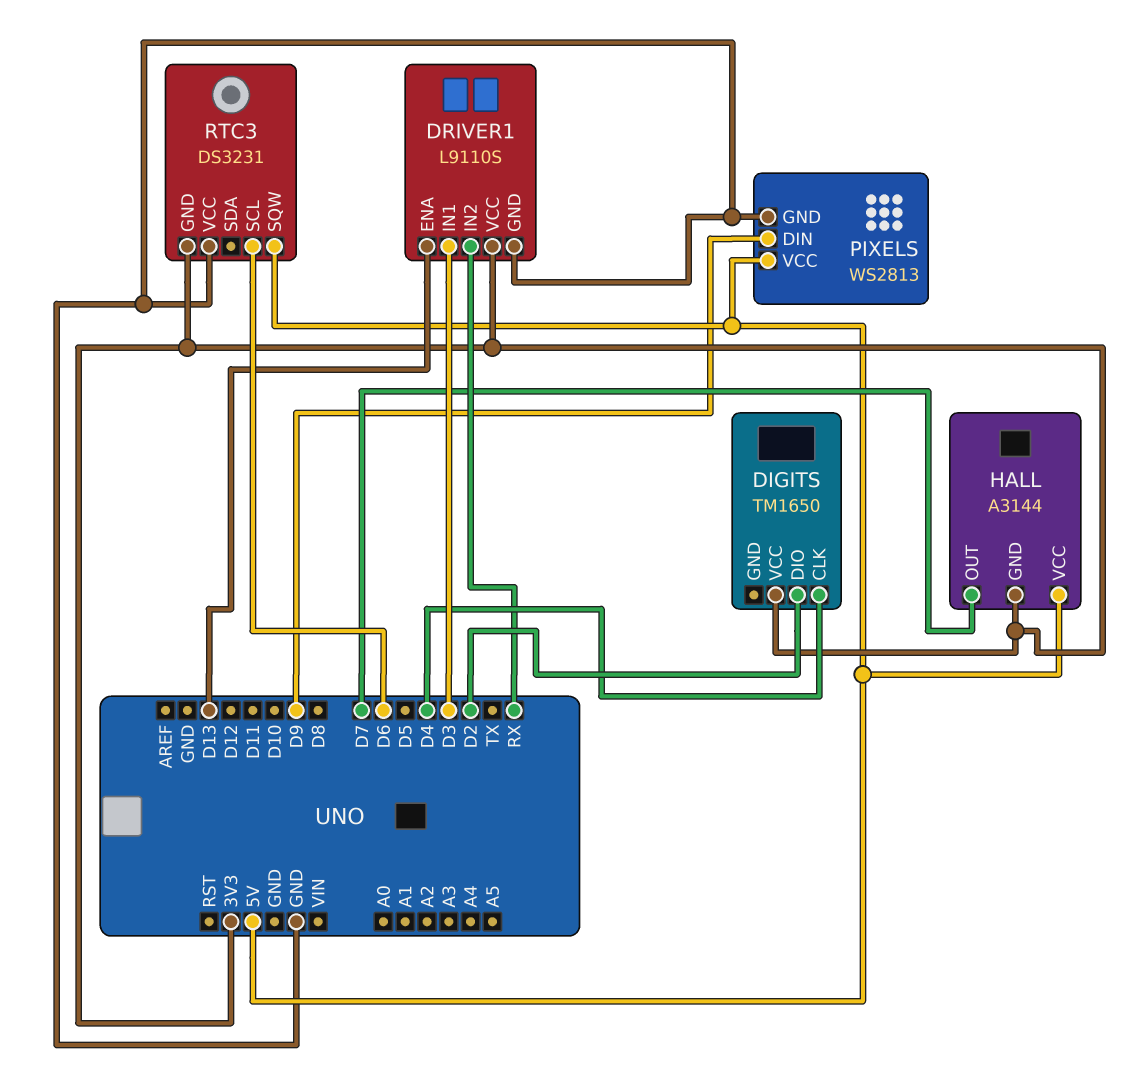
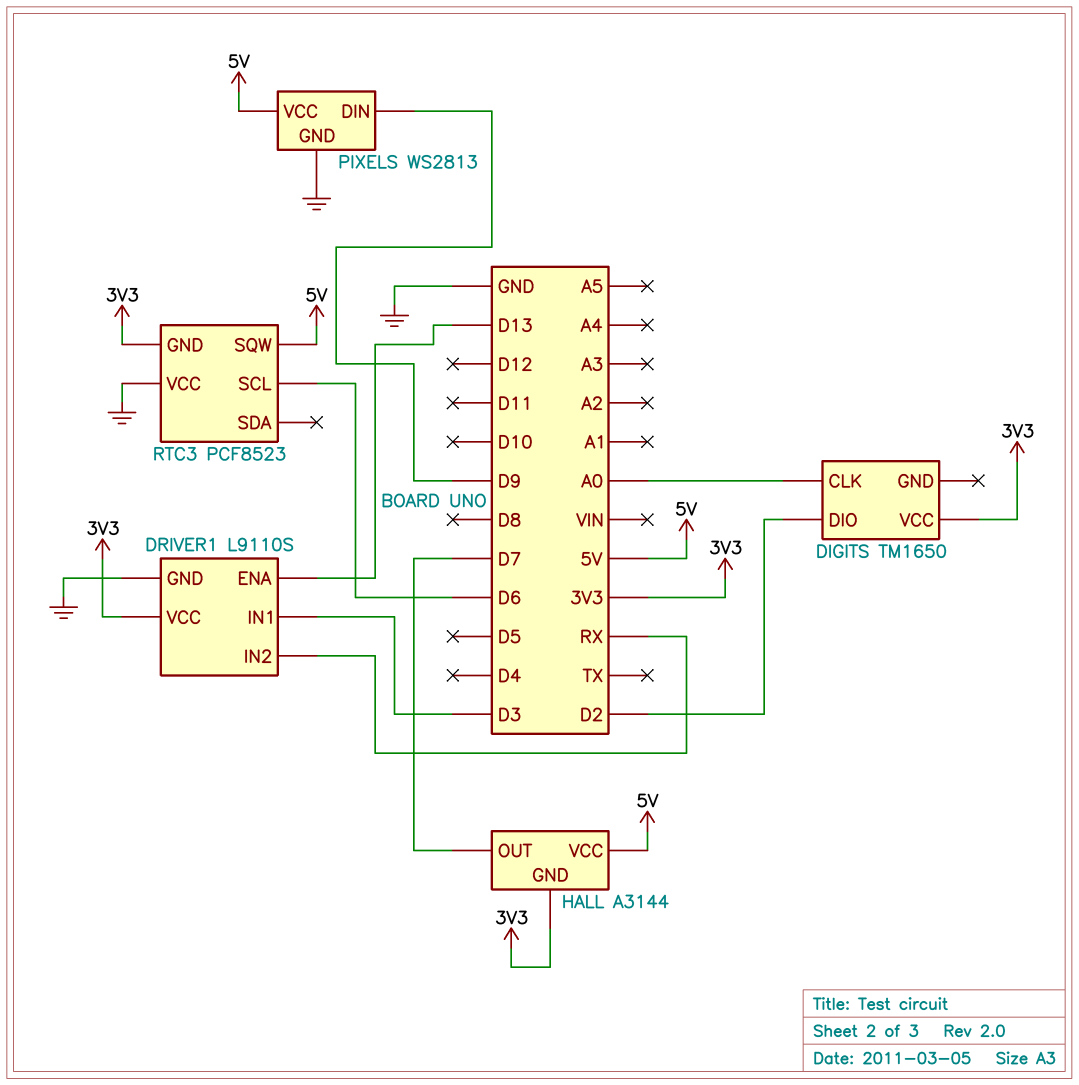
DIGITS pin CLK: D4 -> A0
RTC3: DS3231 -> PCF8523

